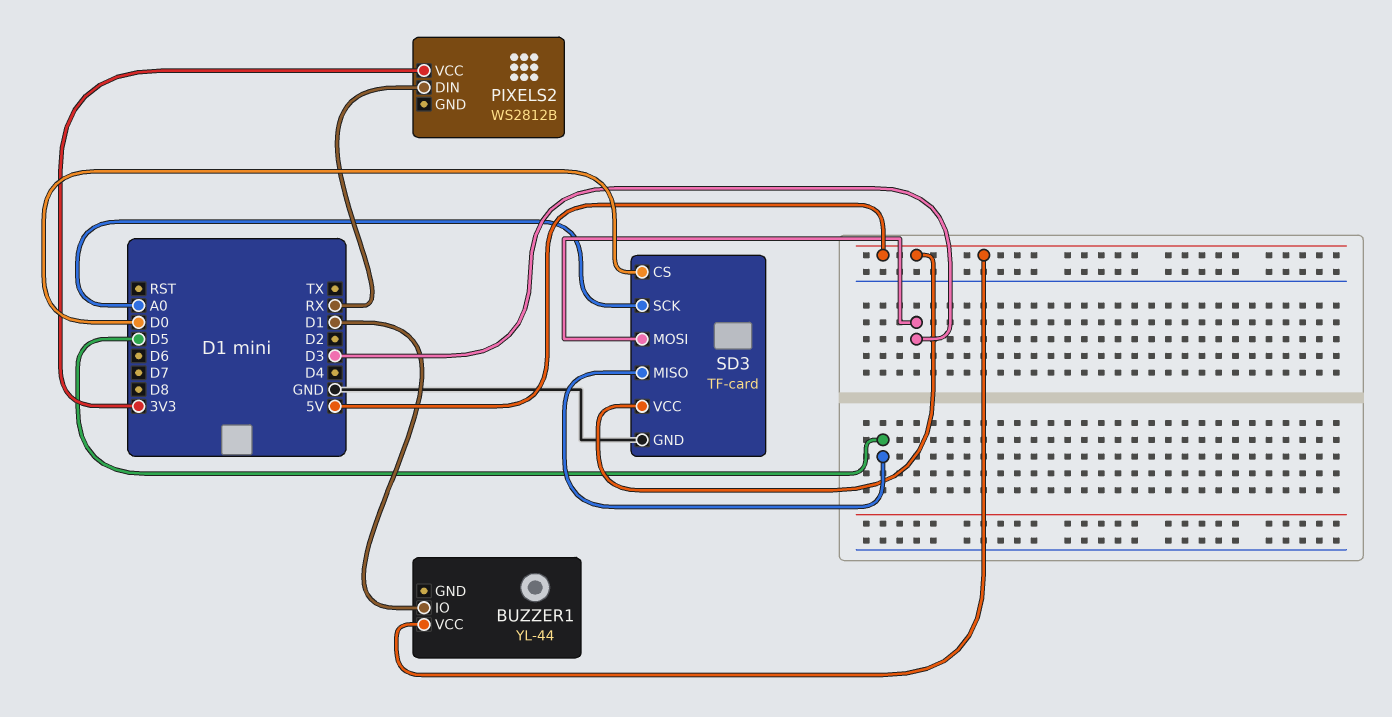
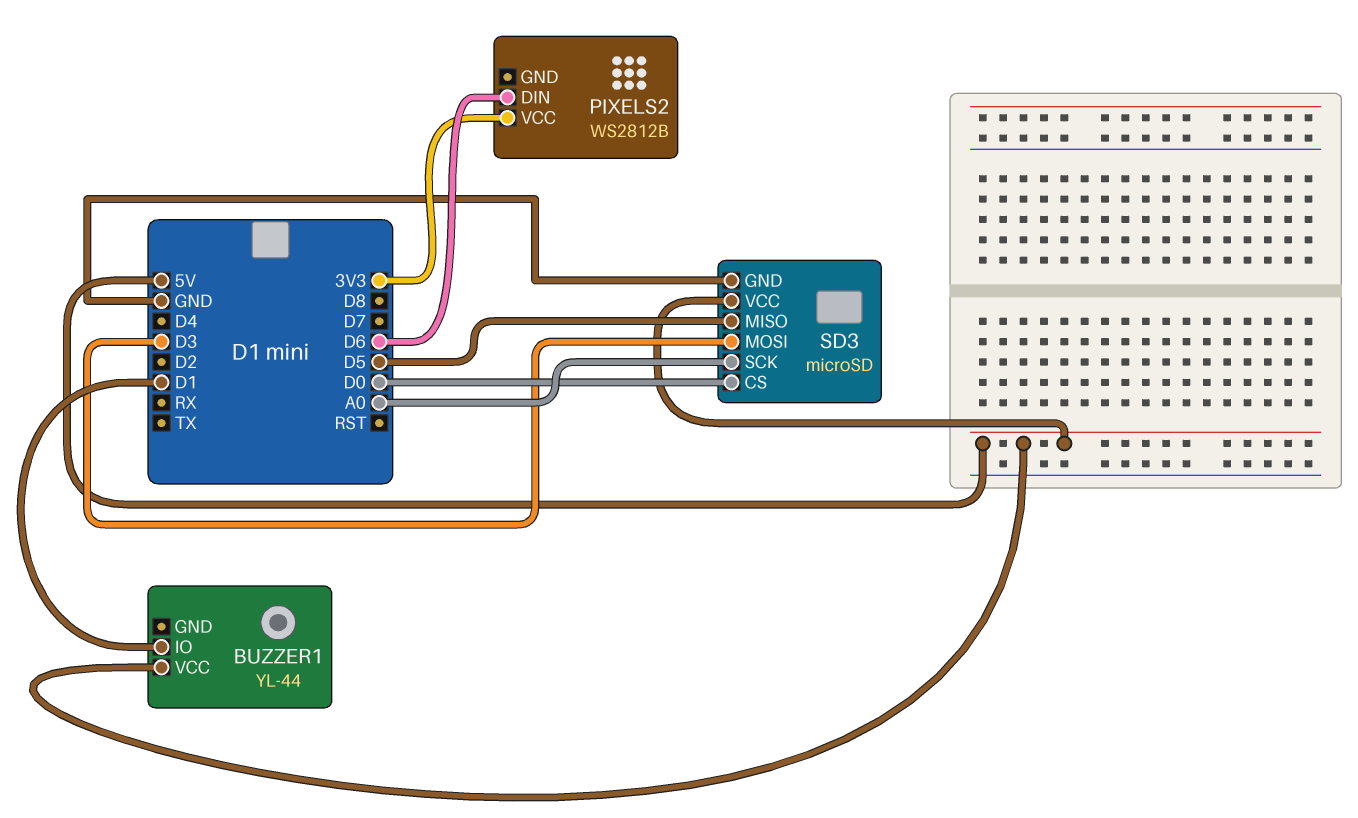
PIXELS2 pin DIN: RX -> D6
SD3: TF-card -> microSD

